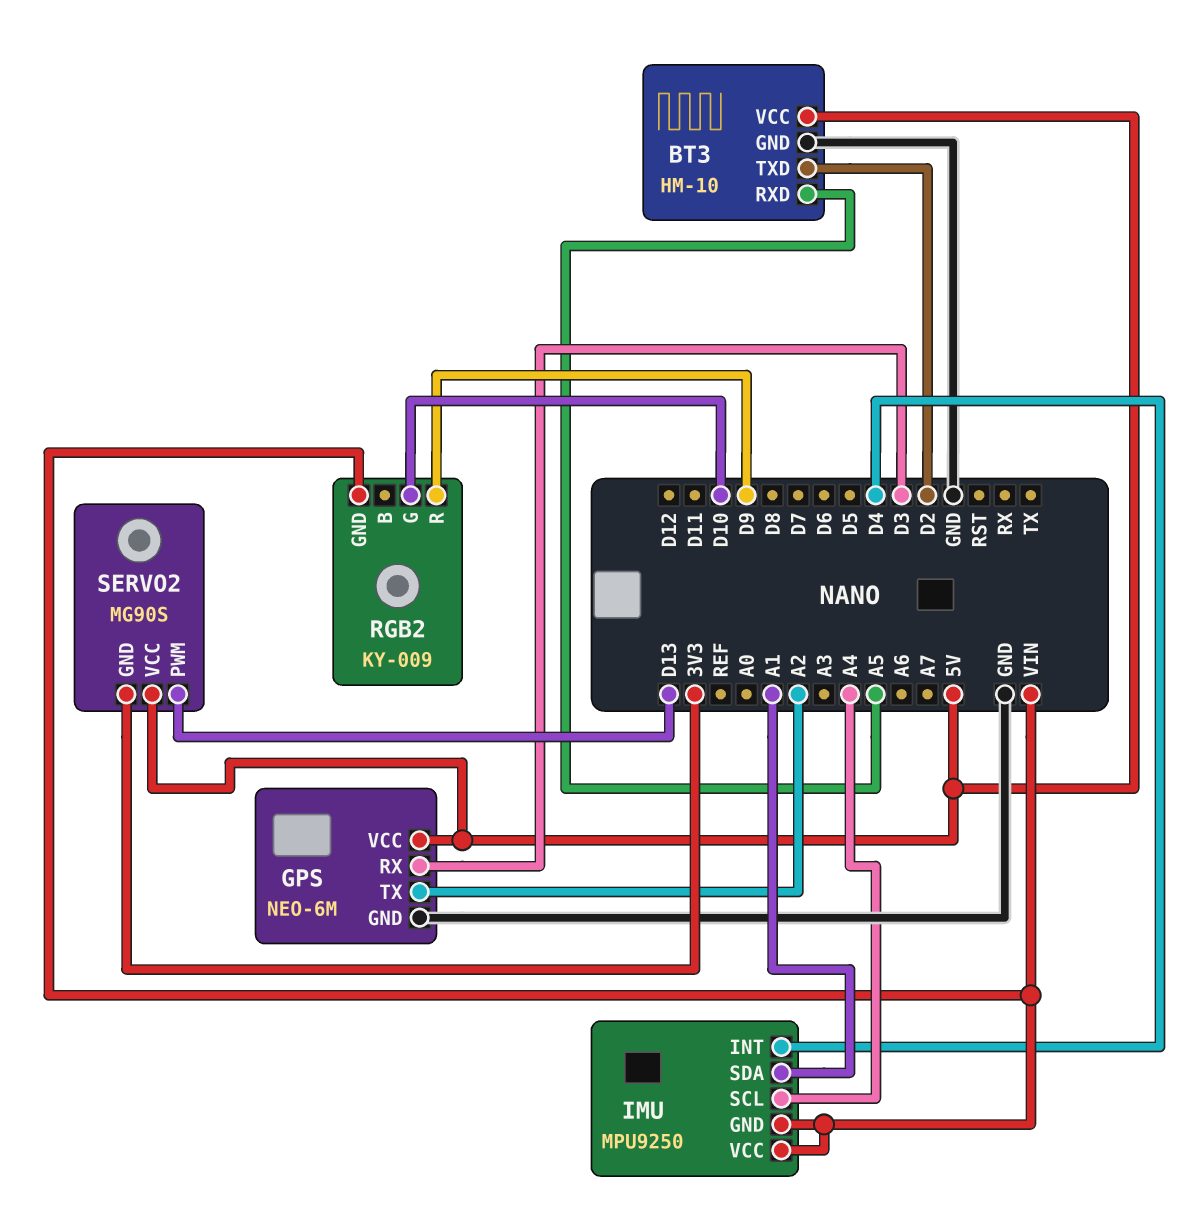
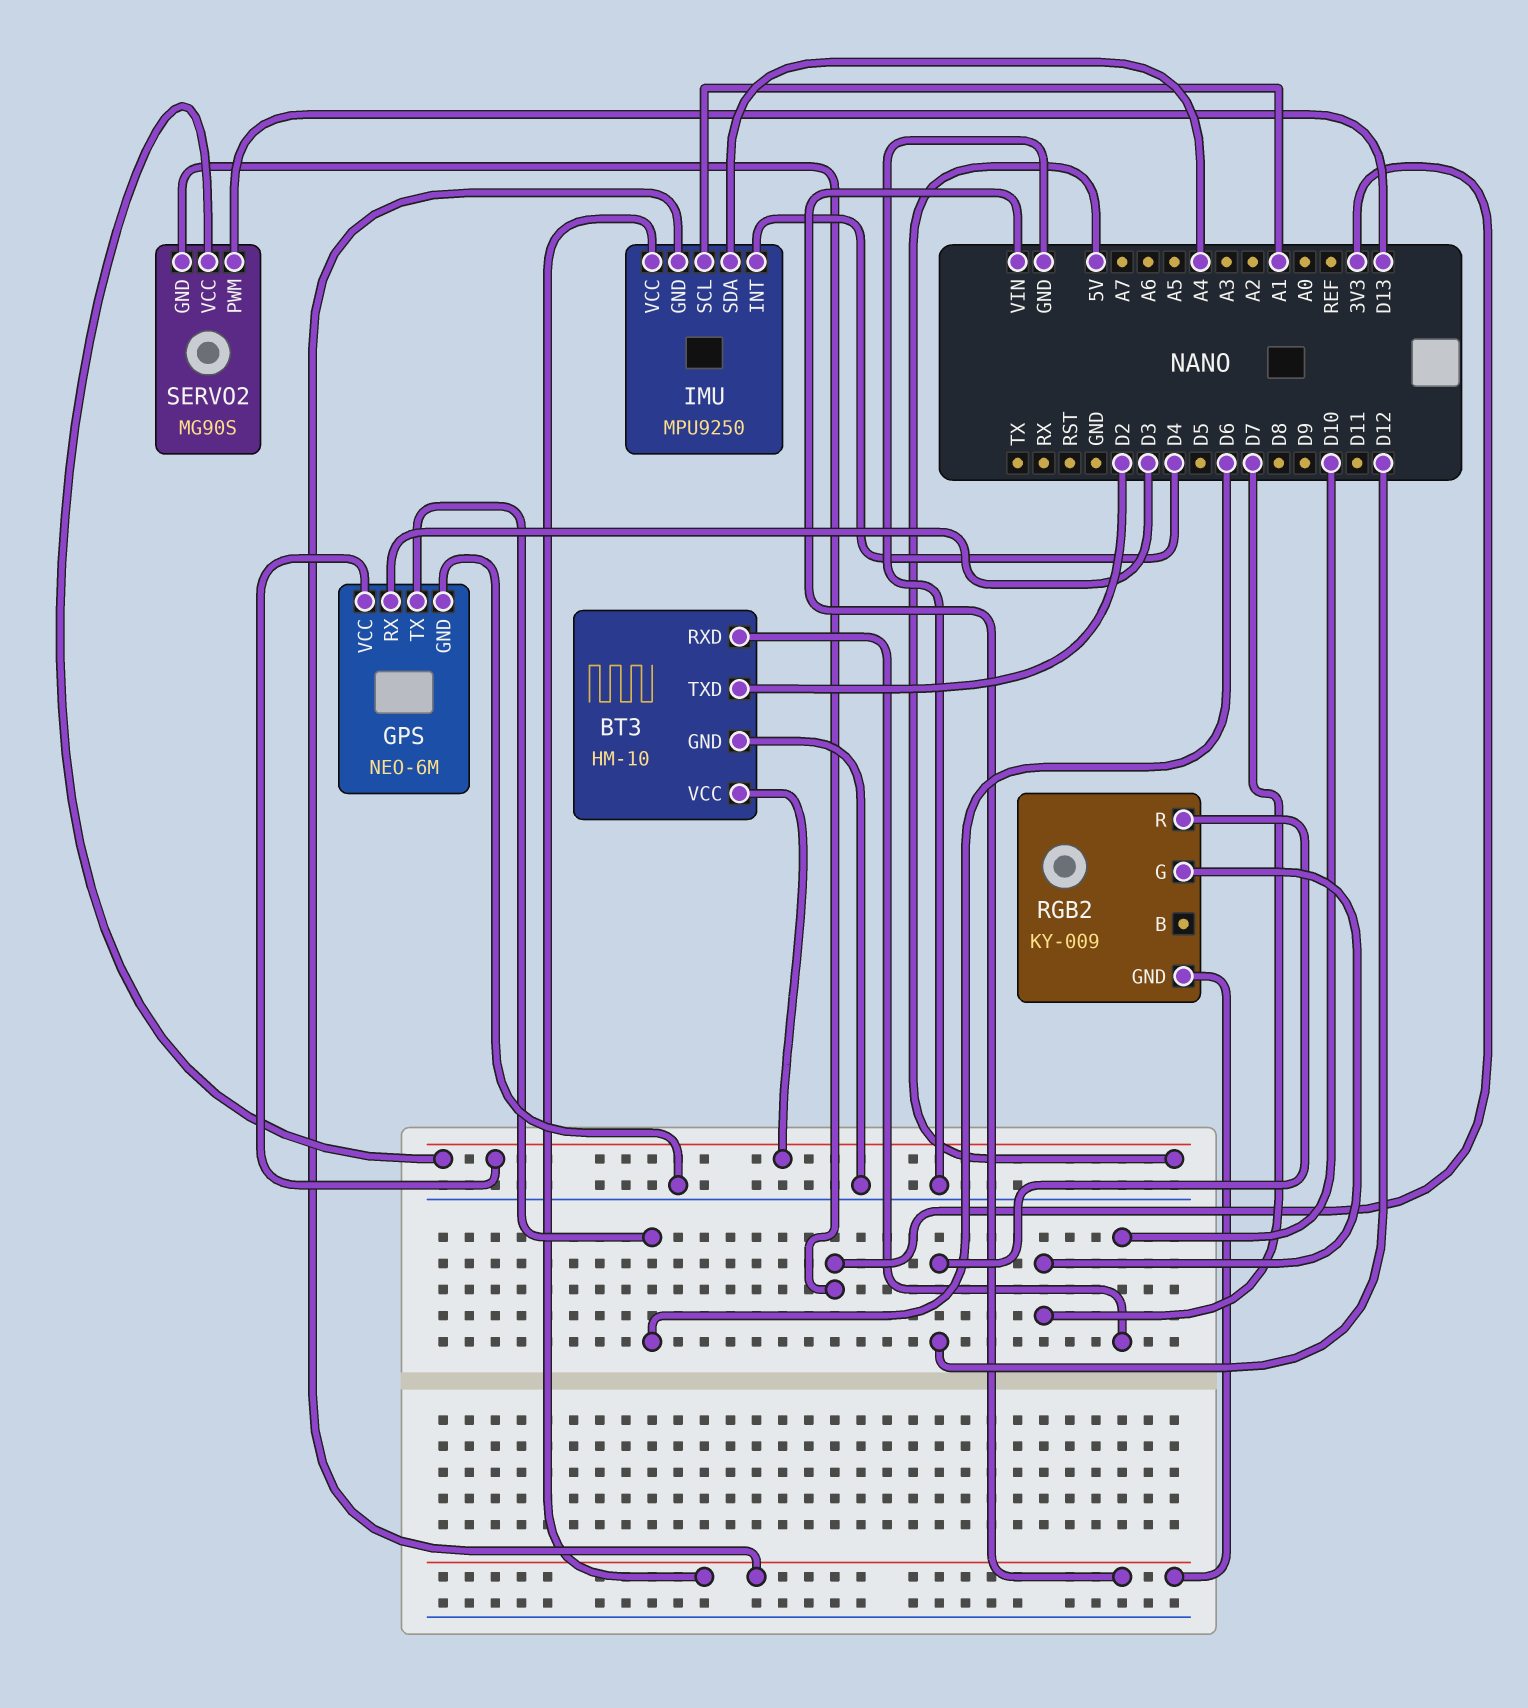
BT3 pin RXD: A5 -> D10
GPS pin TX: A2 -> D6
IMU pin SCL: A4 -> A1
IMU pin SDA: A1 -> A4
RGB2 pin G: D10 -> D7
RGB2 pin R: D9 -> D12

